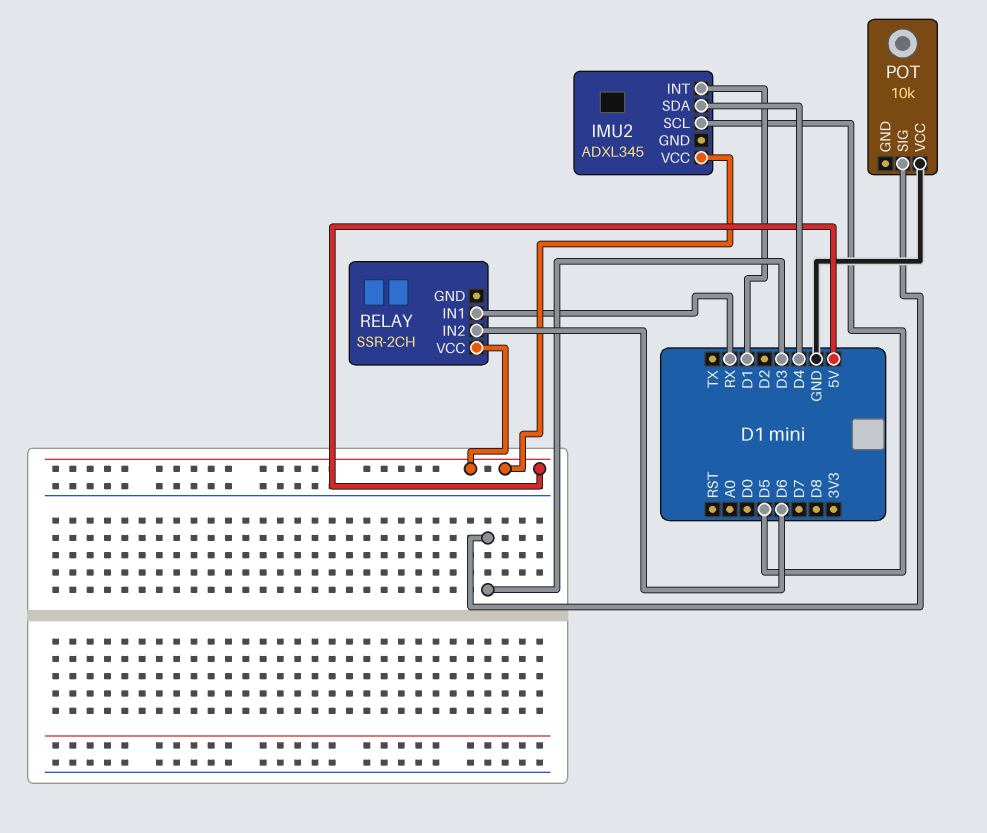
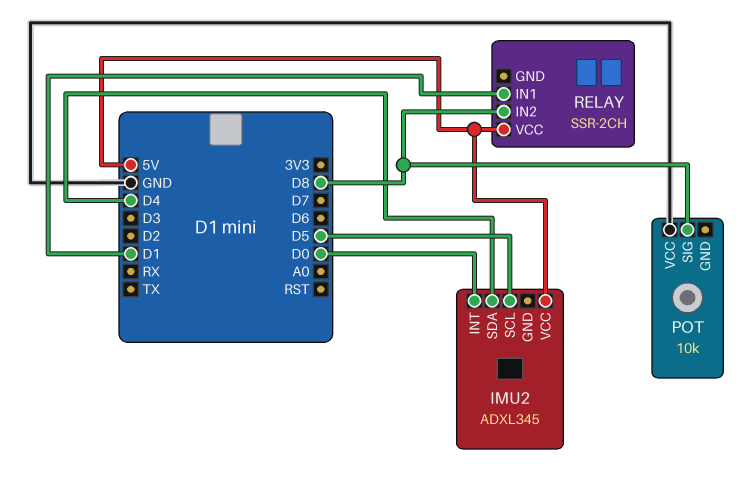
IMU2 pin INT: D1 -> D0
POT pin SIG: D3 -> D8
RELAY pin IN1: RX -> D1
RELAY pin IN2: D6 -> D8

